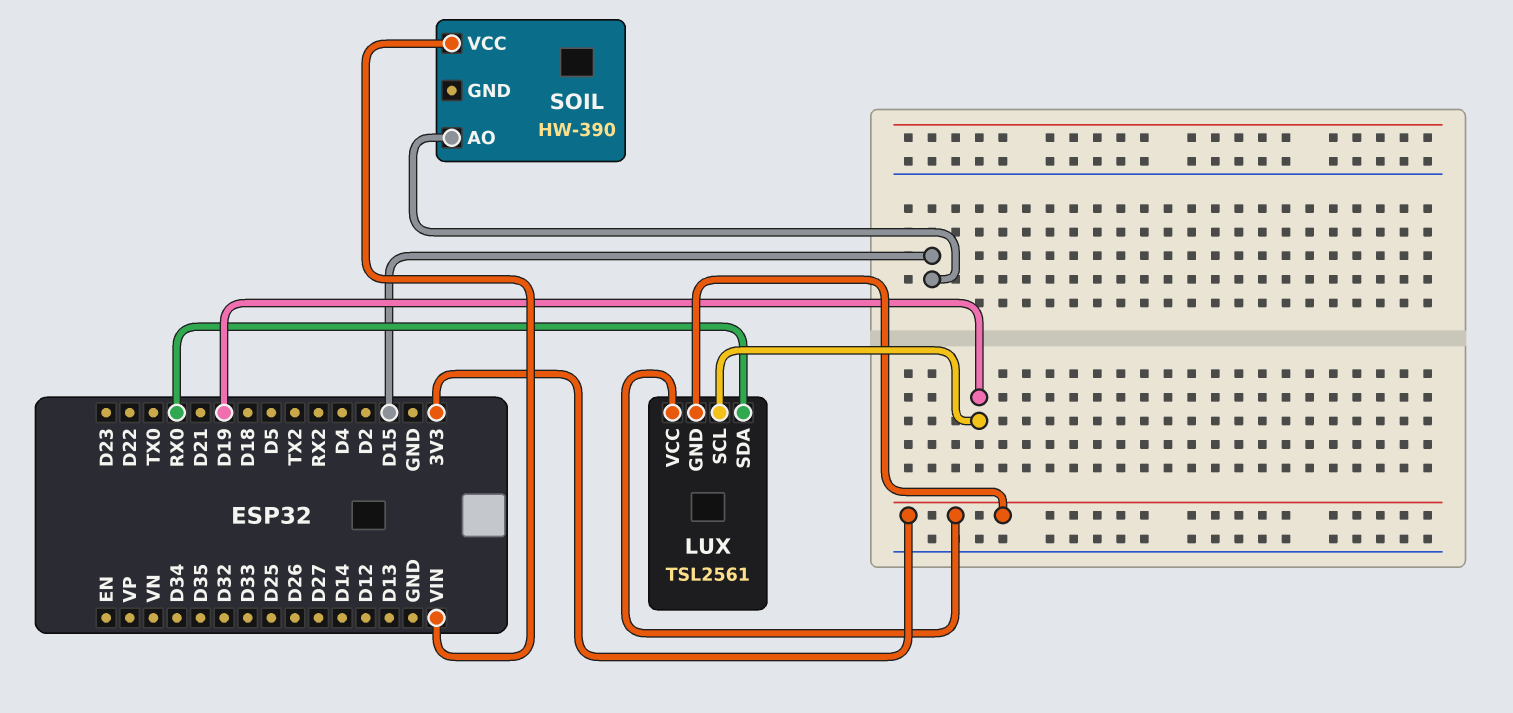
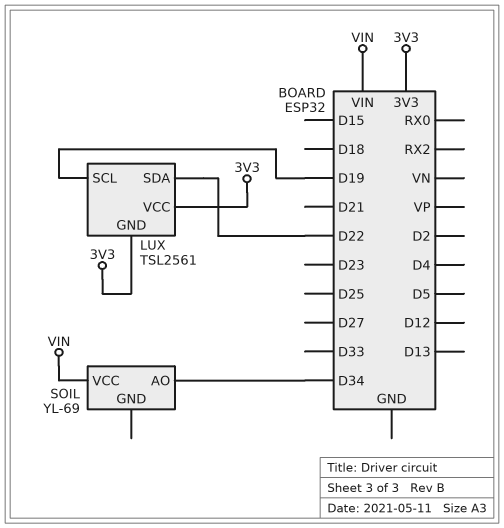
LUX pin SDA: RX0 -> D22
SOIL: HW-390 -> YL-69
SOIL pin AO: D15 -> D34

